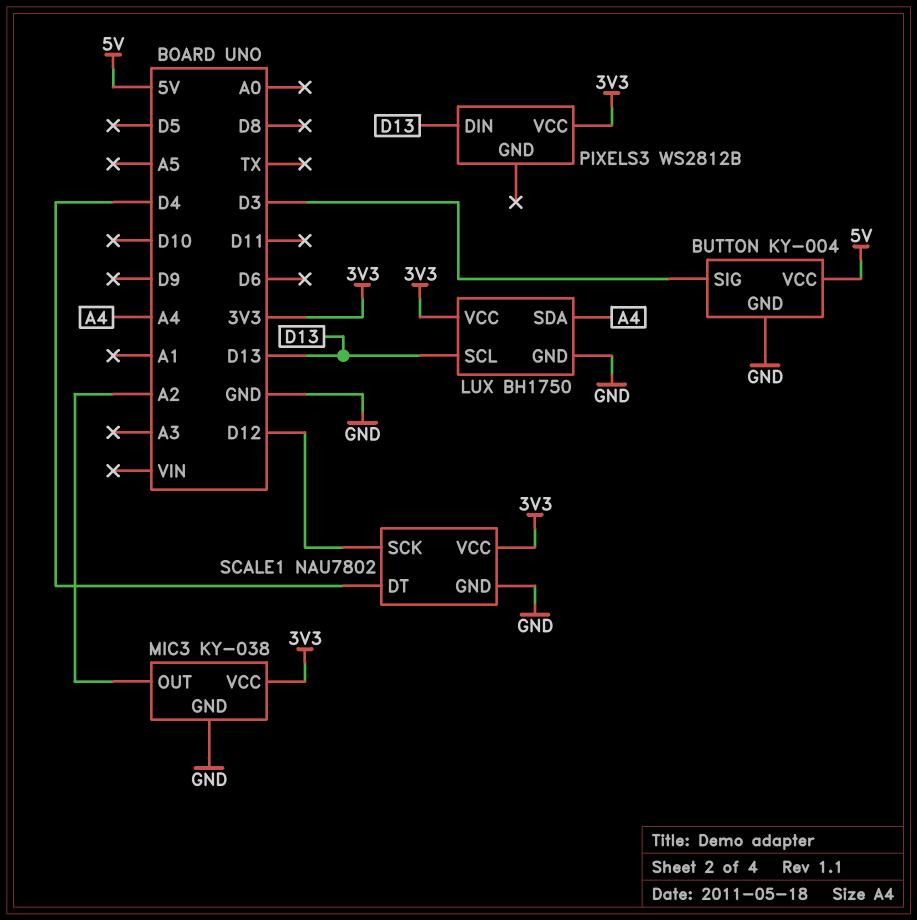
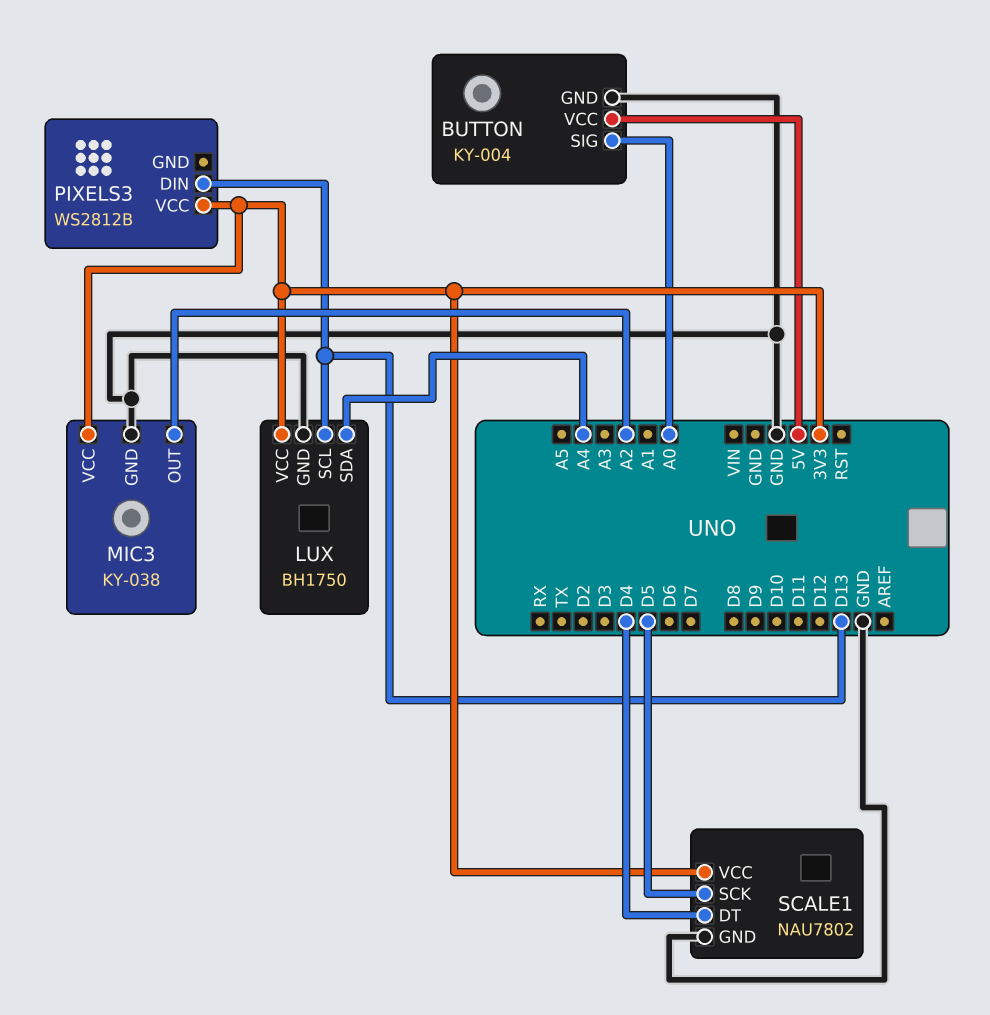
BUTTON pin SIG: D3 -> A0
SCALE1 pin SCK: D12 -> D5

